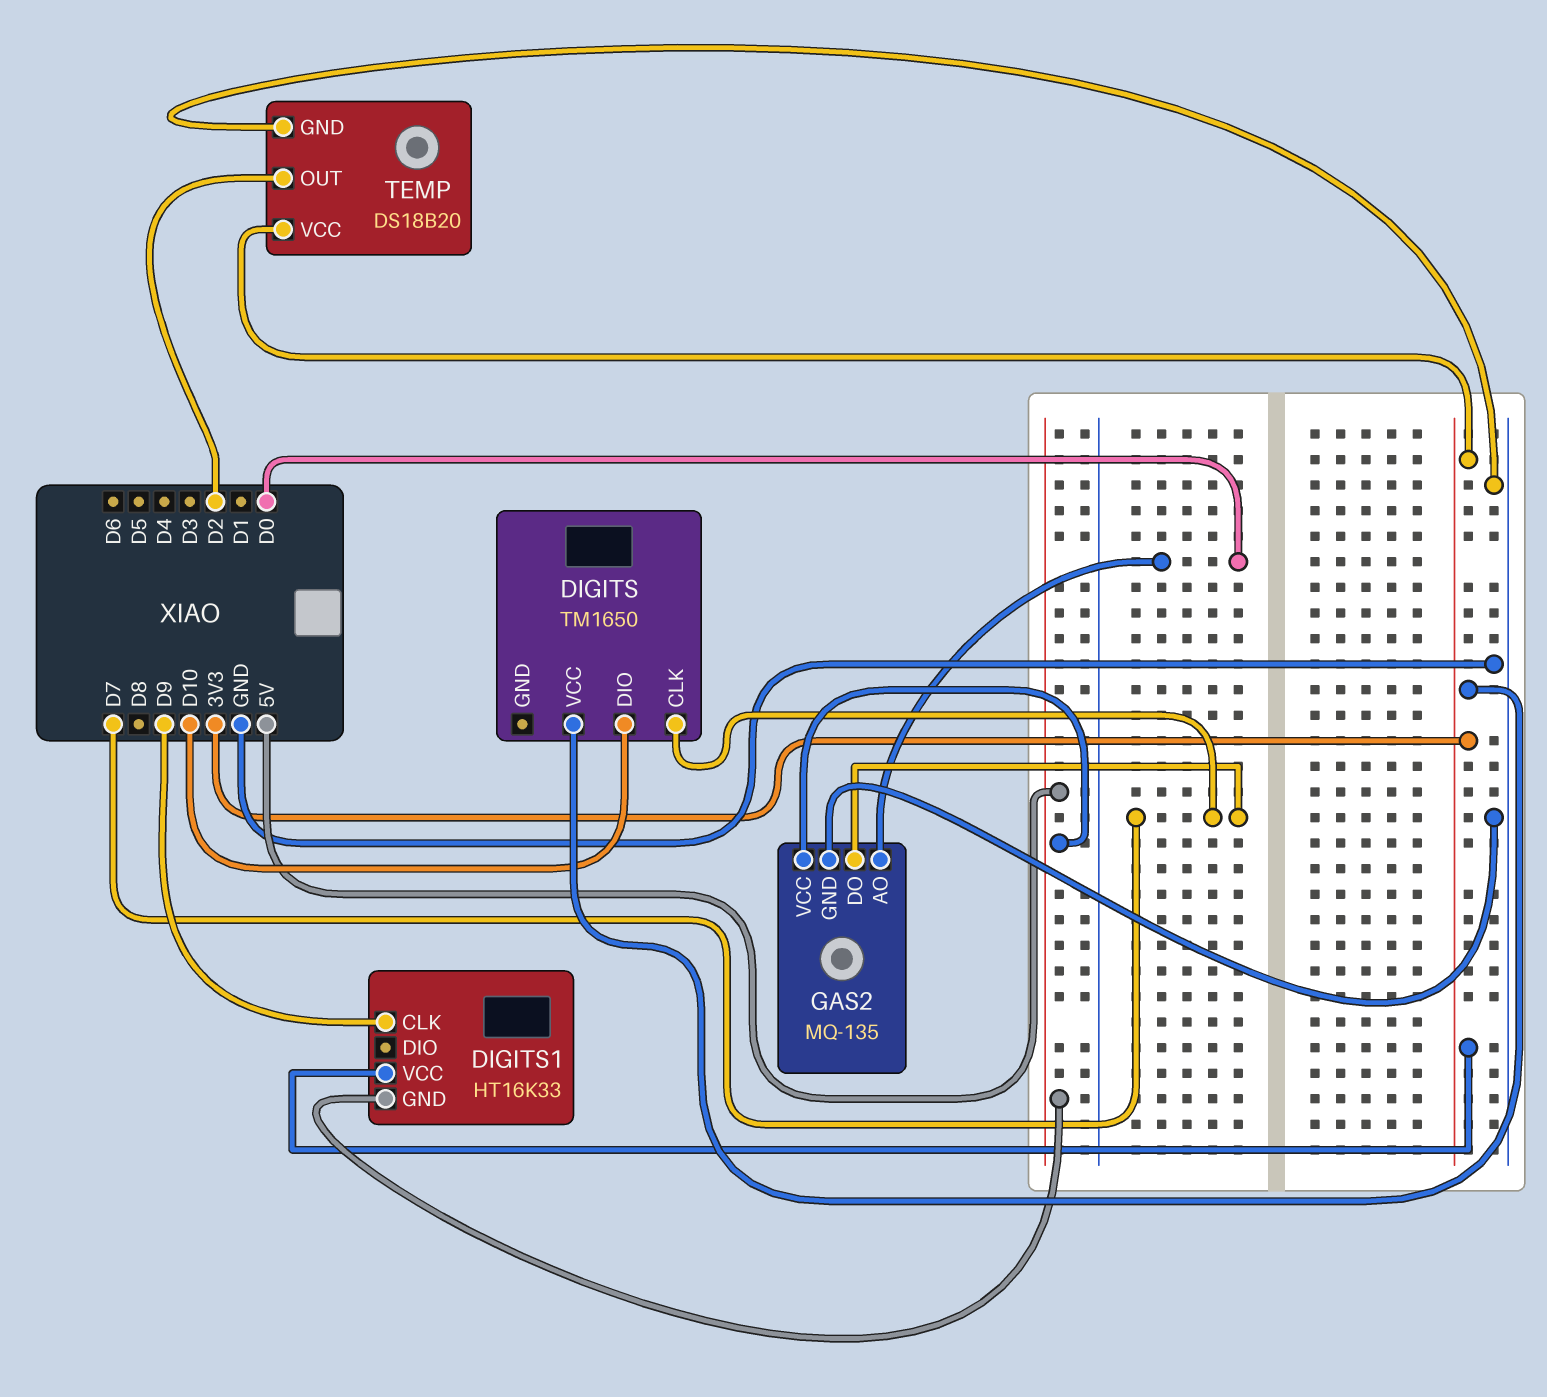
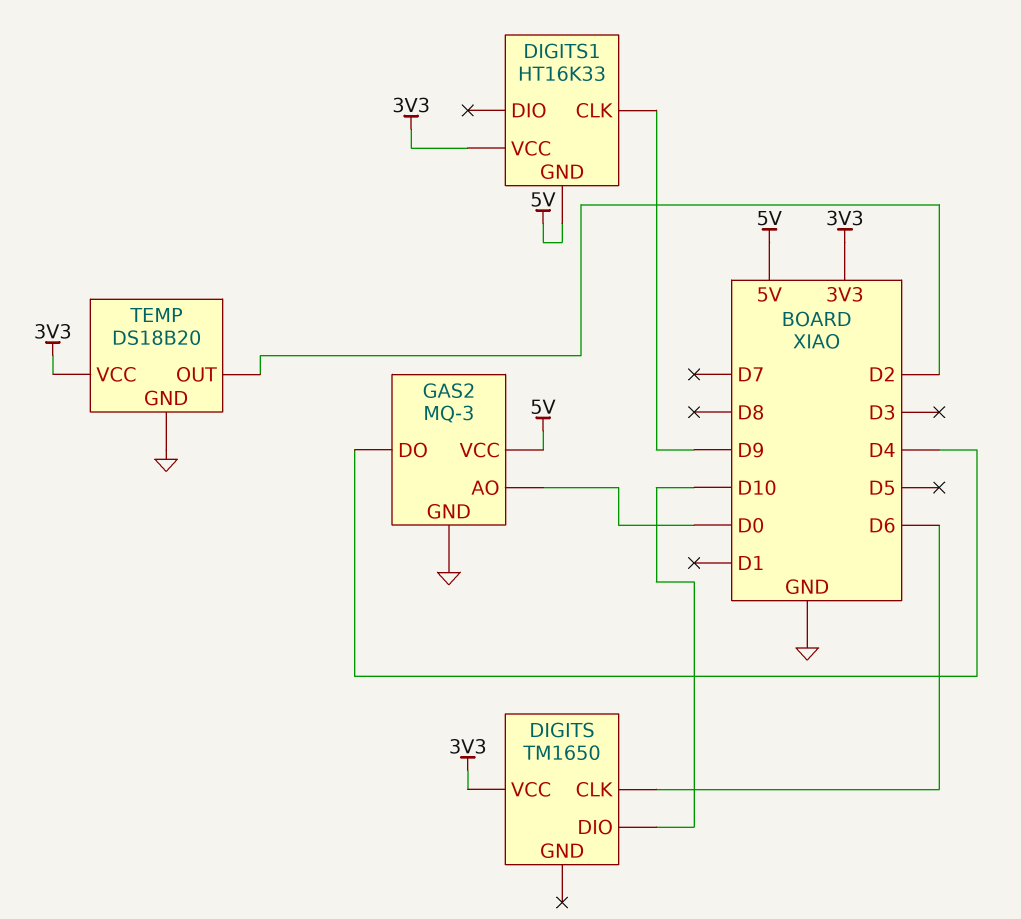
DIGITS pin CLK: D7 -> D6
GAS2: MQ-135 -> MQ-3
GAS2 pin DO: D7 -> D4

